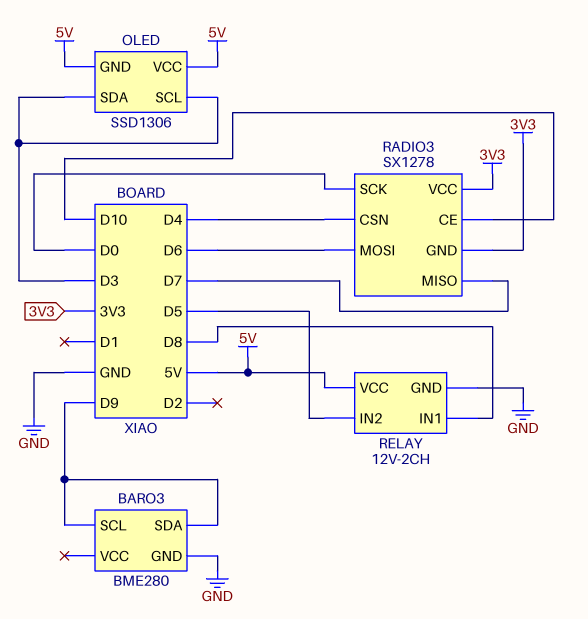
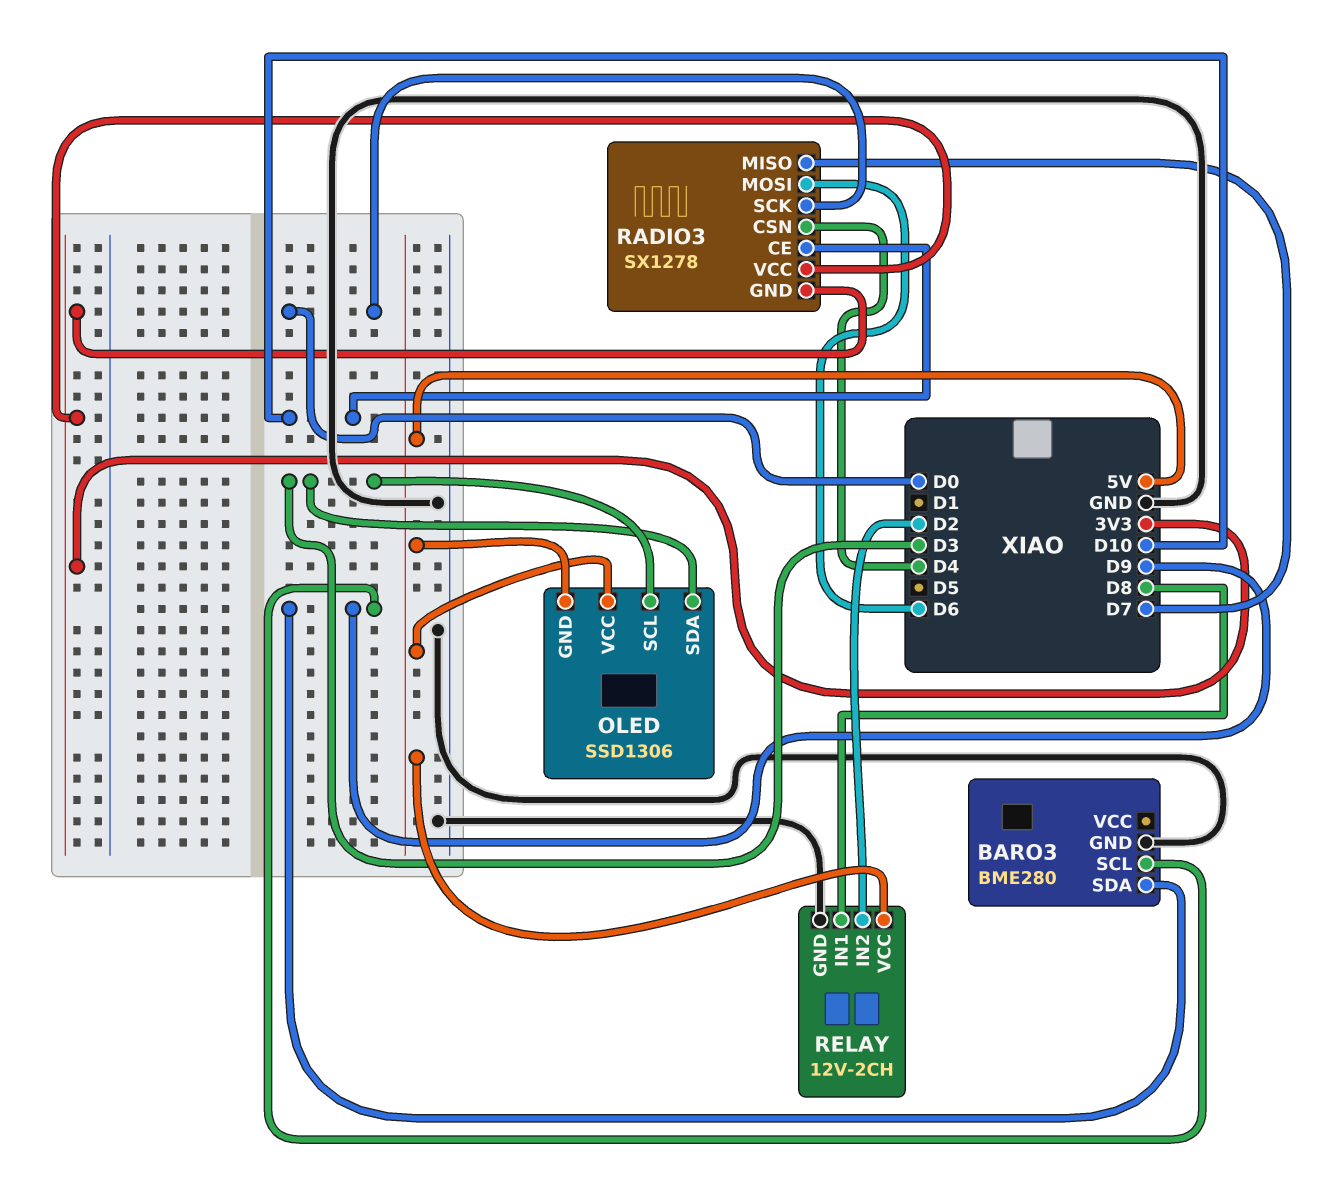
RELAY pin IN2: D5 -> D2

